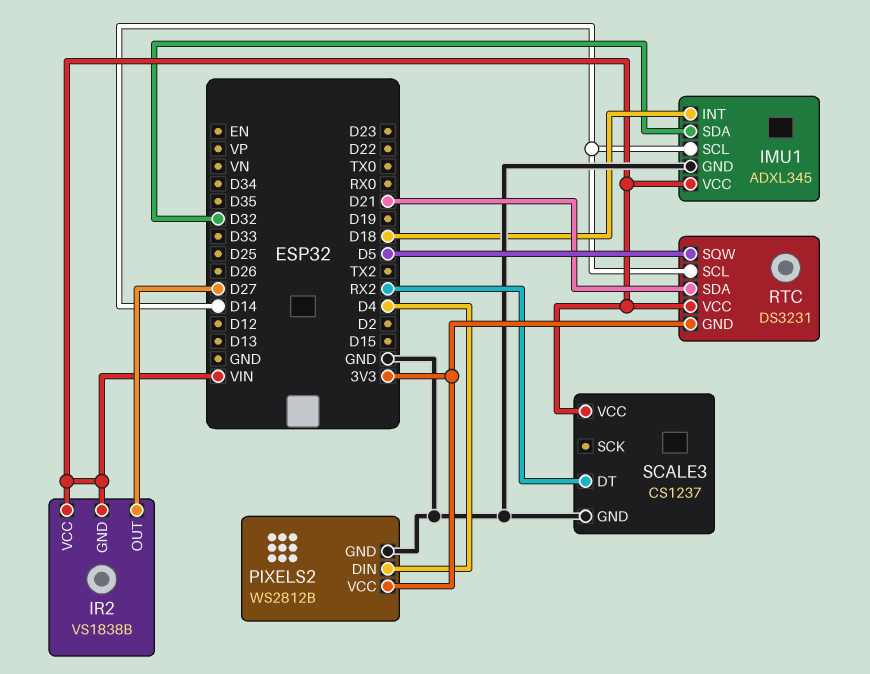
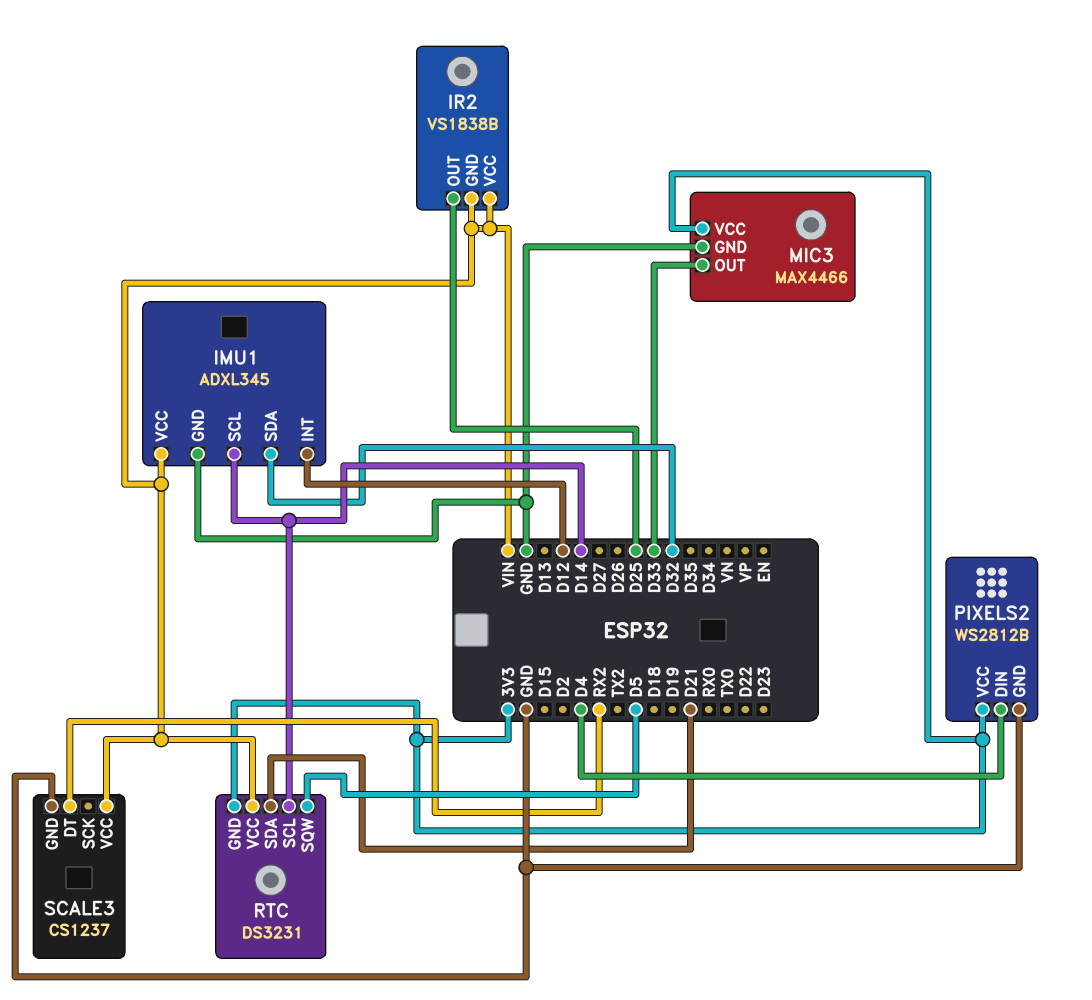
IMU1 pin INT: D18 -> D12
IR2 pin OUT: D27 -> D25
MIC3: none -> MAX4466
MIC3 pin GND: none -> GND
MIC3 pin OUT: none -> D33
MIC3 pin VCC: none -> 3V3

